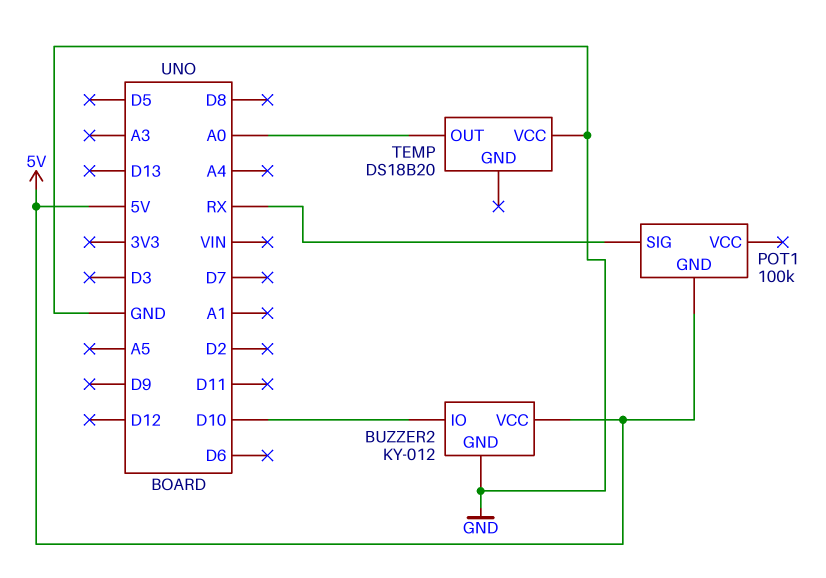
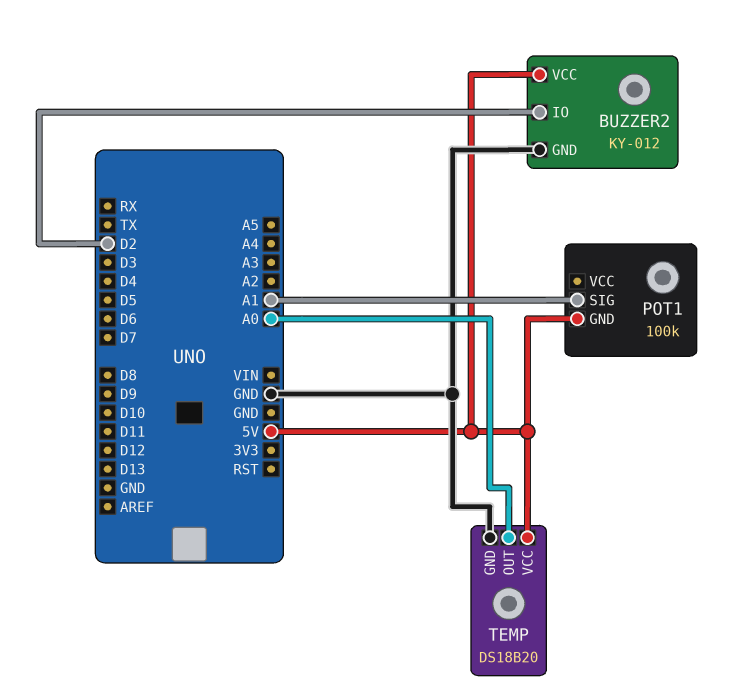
BUZZER2 pin IO: D10 -> D2
POT1 pin SIG: RX -> A1
TEMP pin GND: none -> GND
TEMP pin VCC: GND -> 5V

